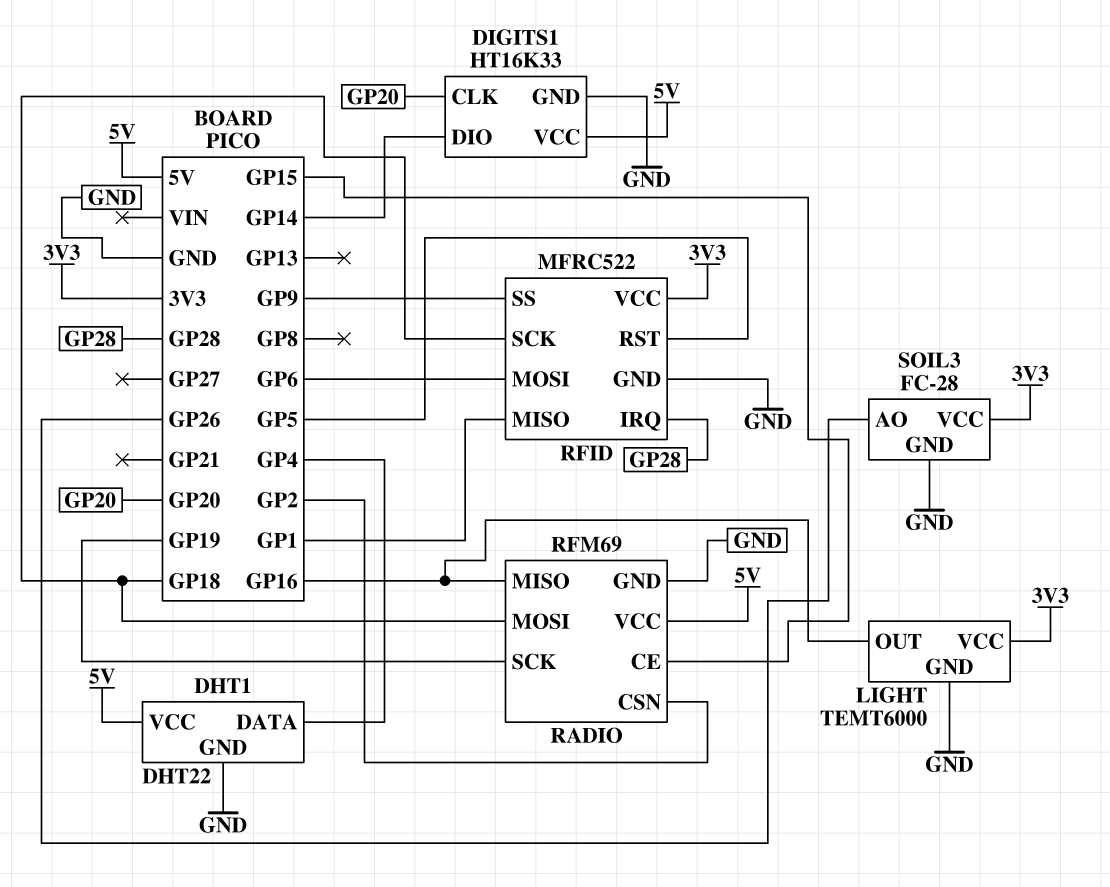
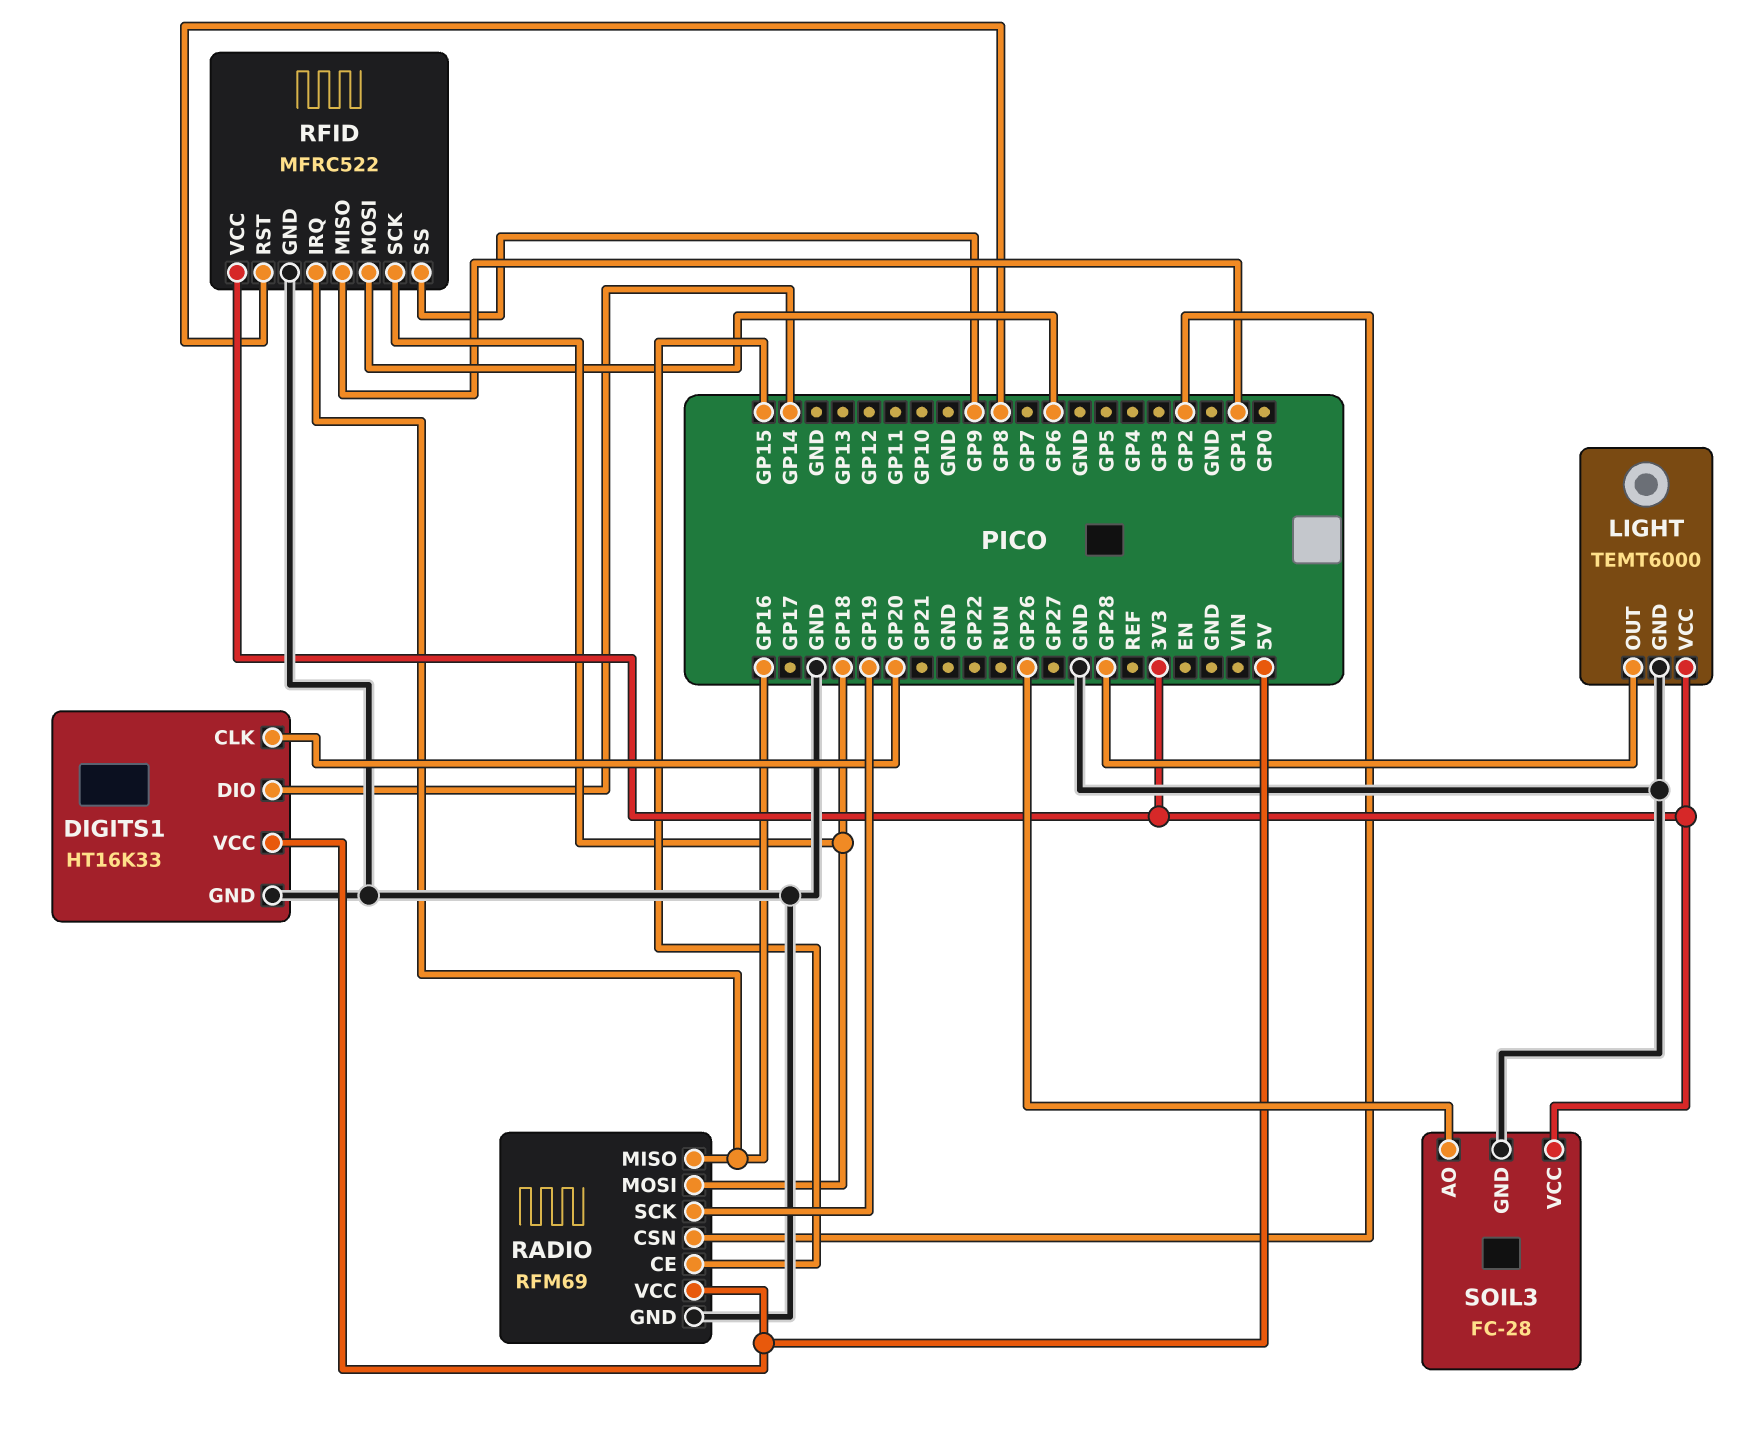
DHT1: DHT22 -> none
DHT1 pin DATA: GP4 -> none
DHT1 pin GND: GND -> none
DHT1 pin VCC: 5V -> none
LIGHT pin OUT: GP16 -> GP28
RFID pin IRQ: GP28 -> GP16
RFID pin RST: GP5 -> GP8

